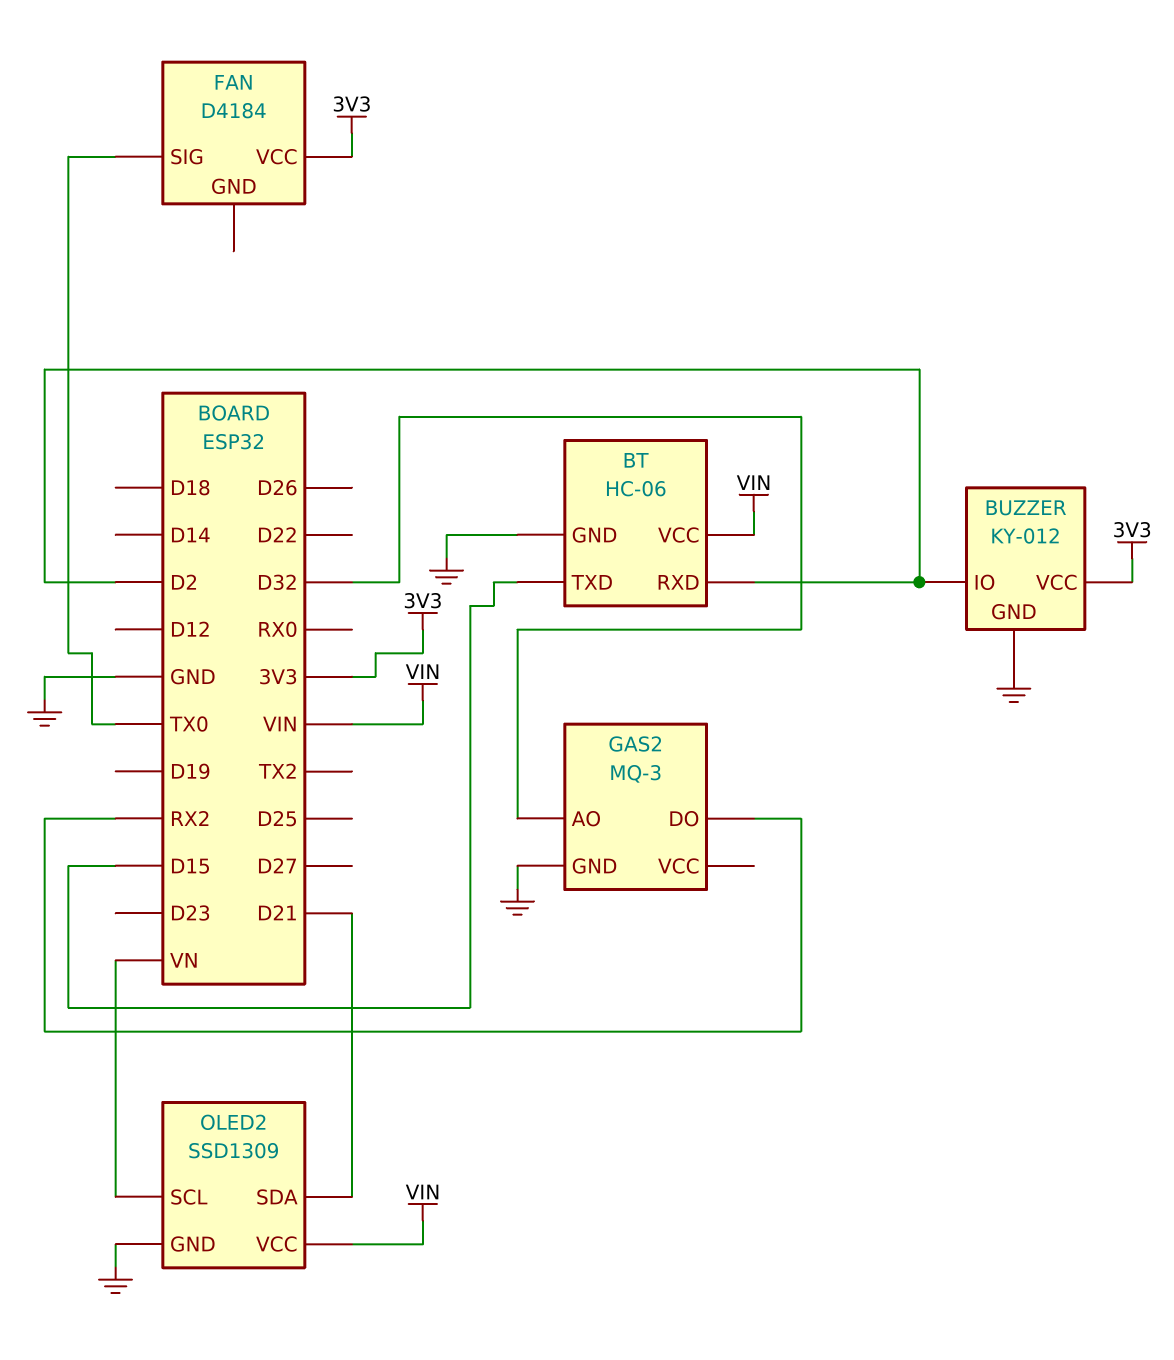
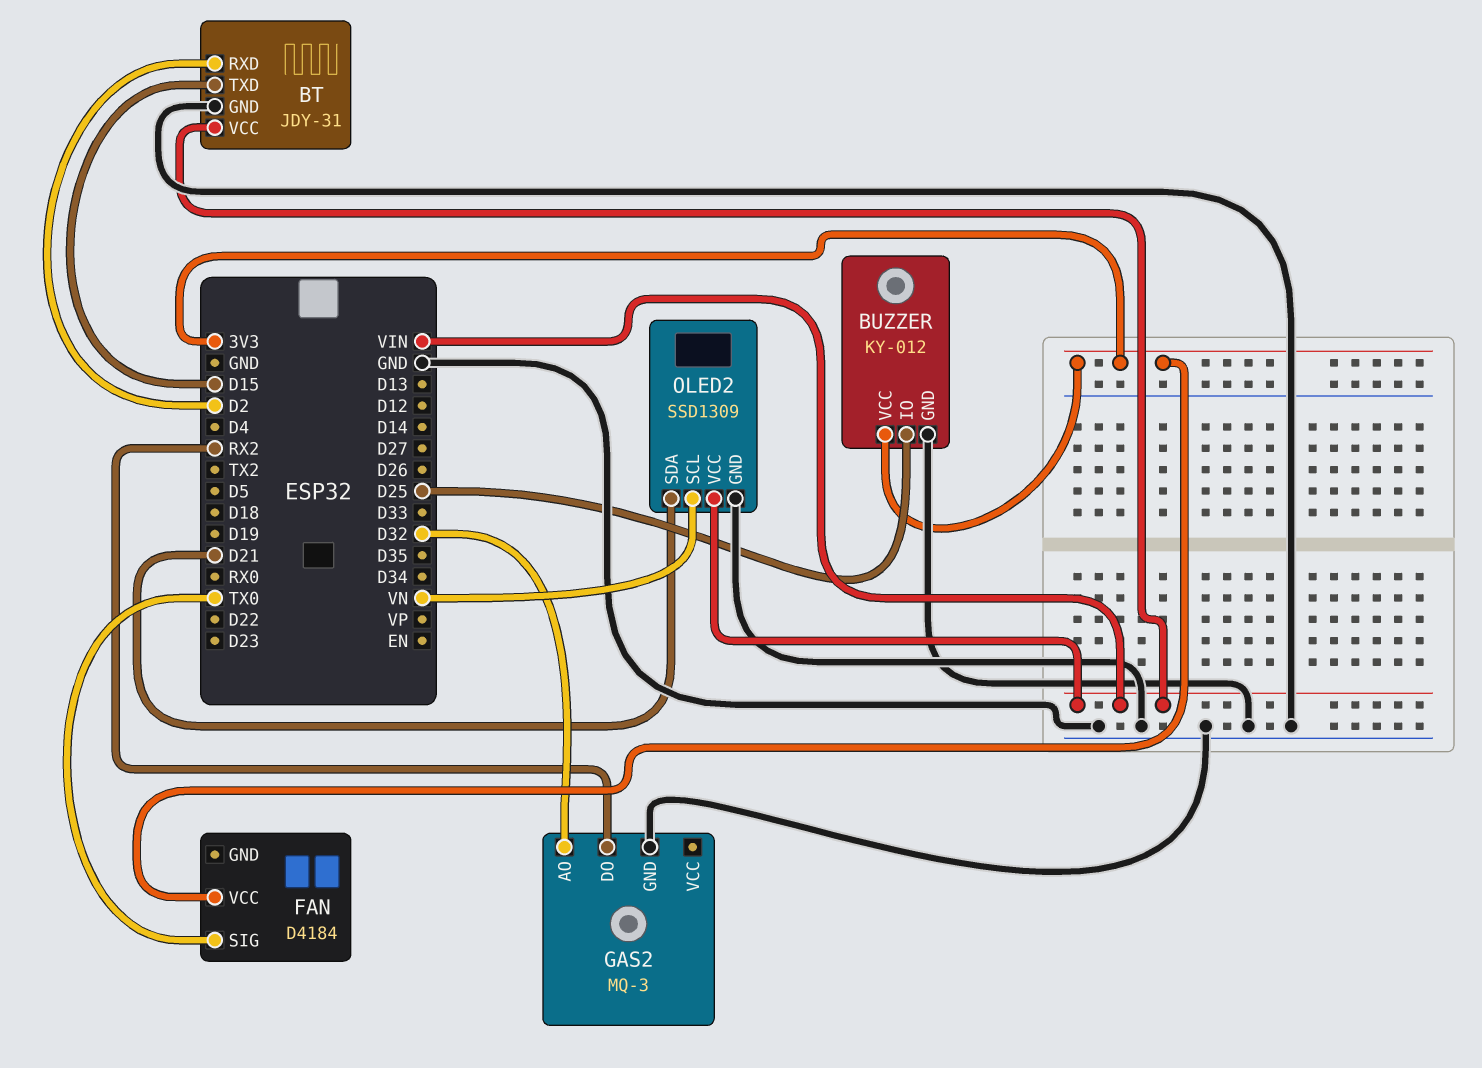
BT: HC-06 -> JDY-31
BUZZER pin IO: D2 -> D25

